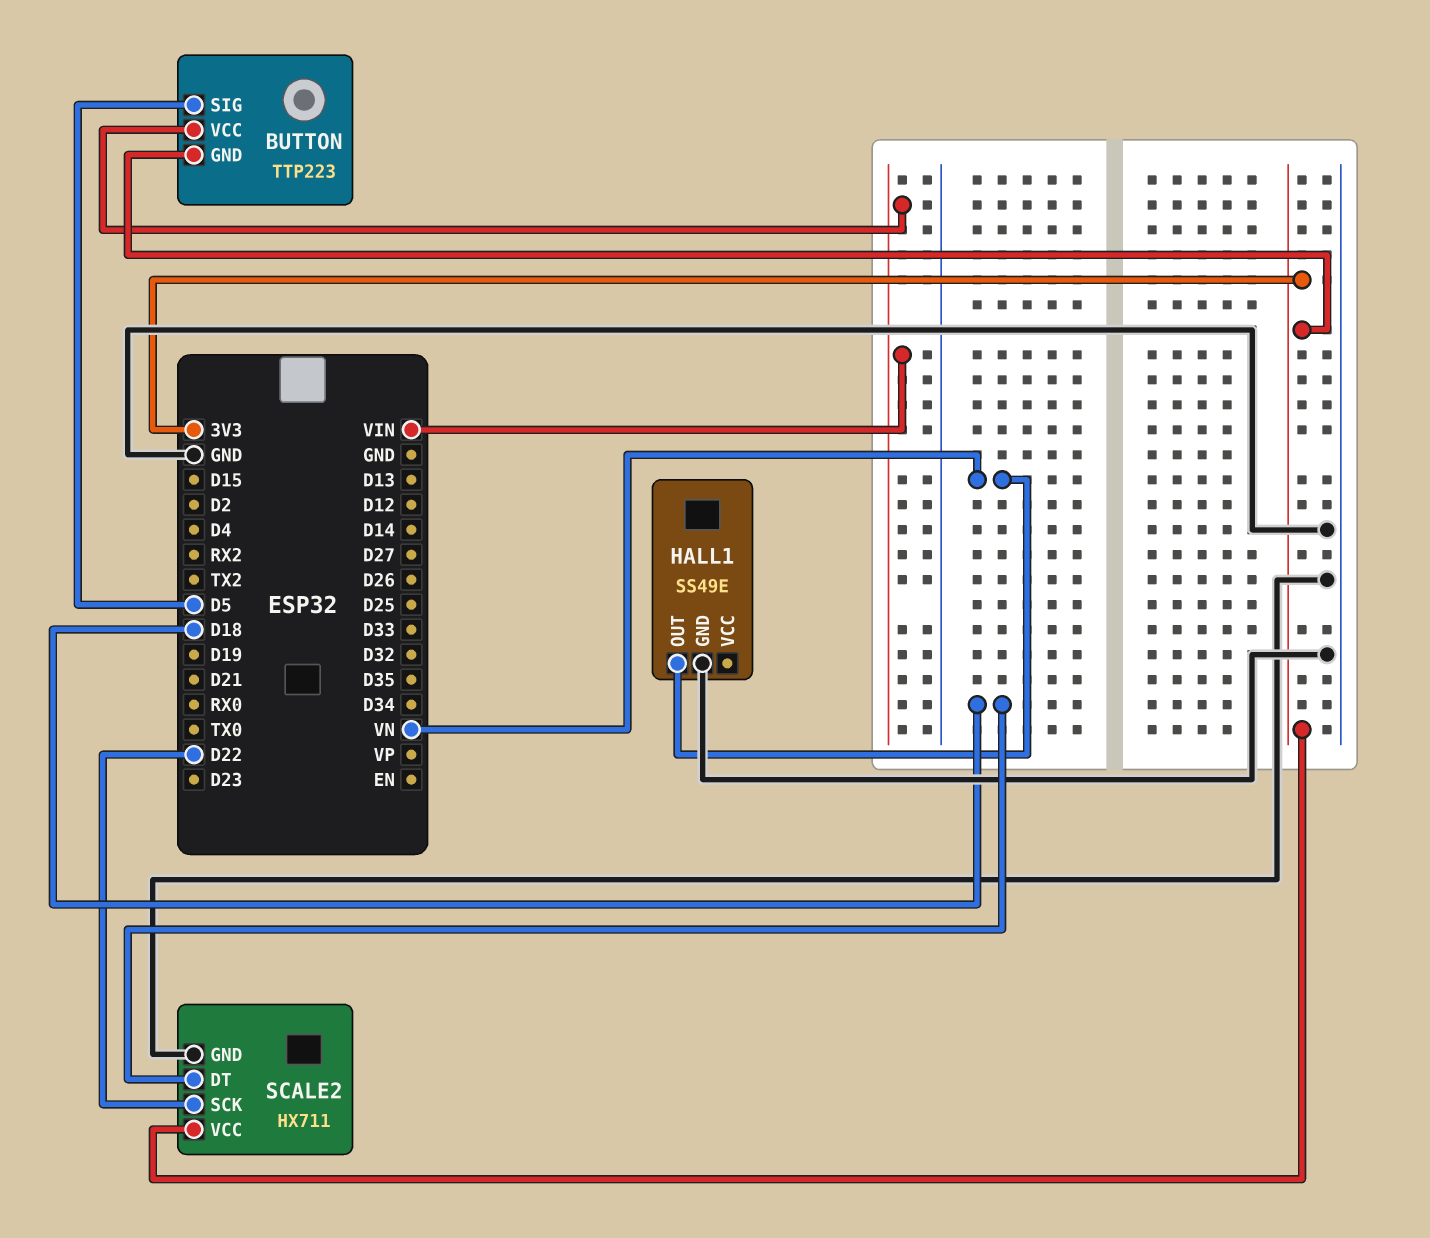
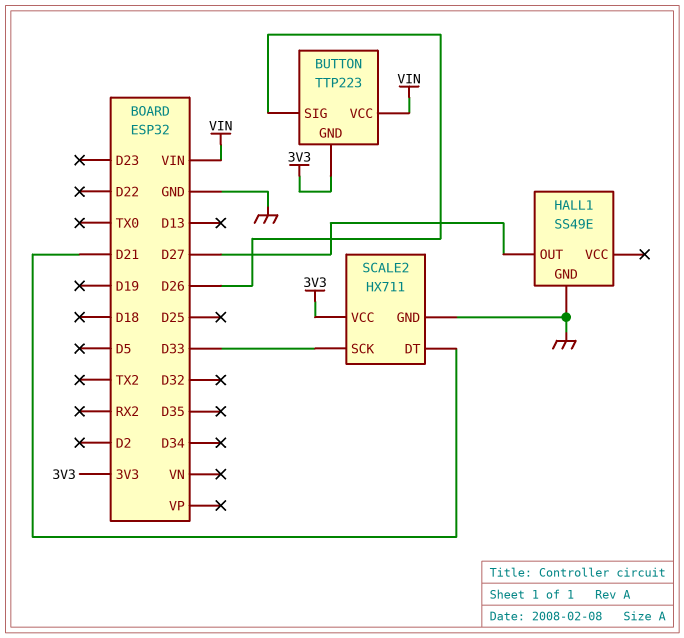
BUTTON pin SIG: D5 -> D26
HALL1 pin OUT: VN -> D27
SCALE2 pin DT: D18 -> D21
SCALE2 pin SCK: D22 -> D33

